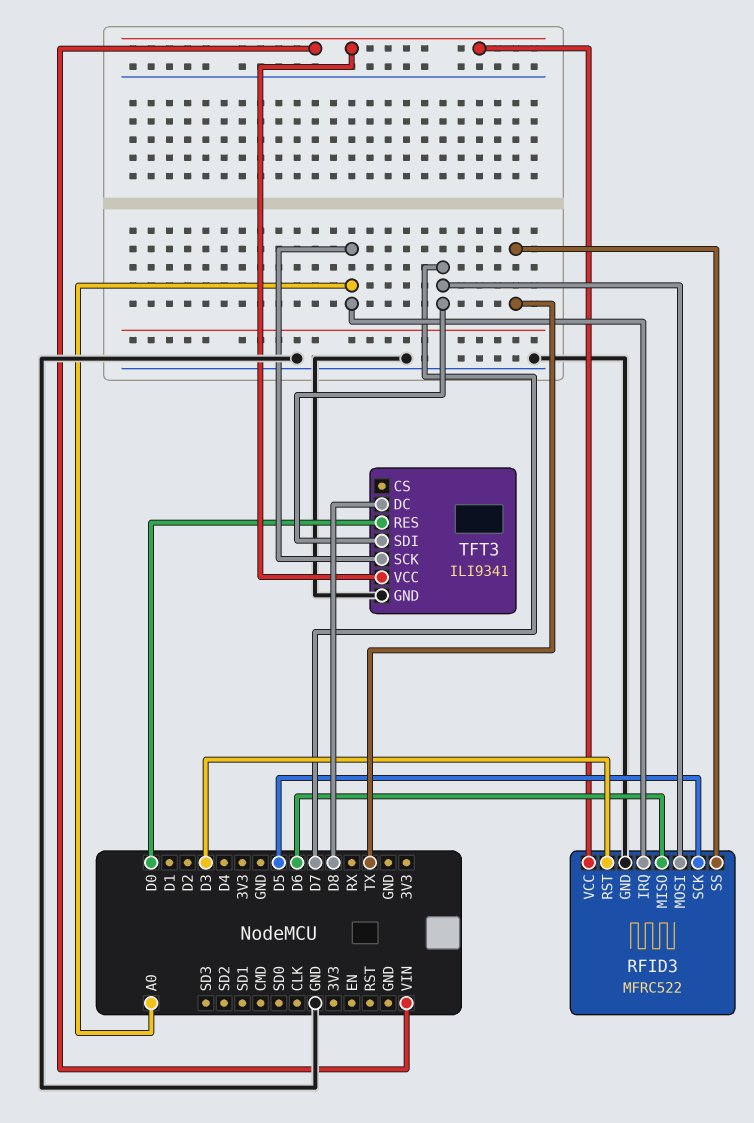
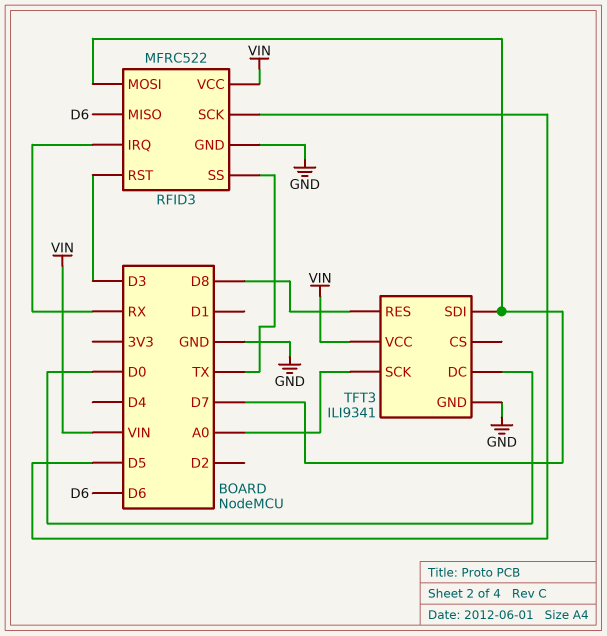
RFID3 pin IRQ: A0 -> RX
TFT3 pin DC: D8 -> D0
TFT3 pin RES: D0 -> D8

